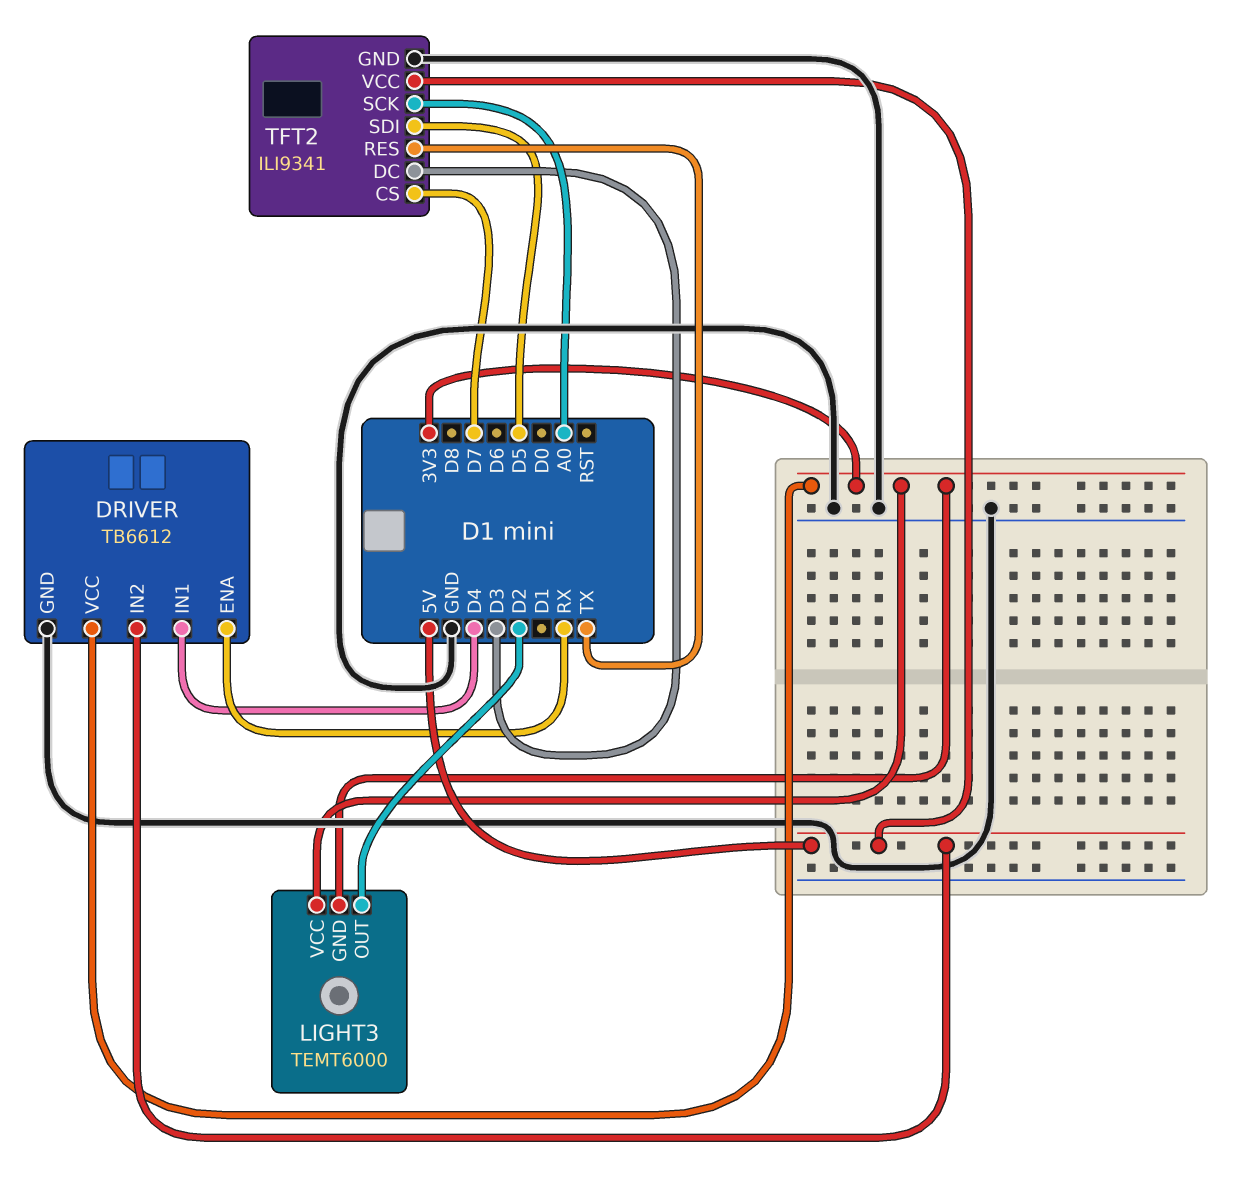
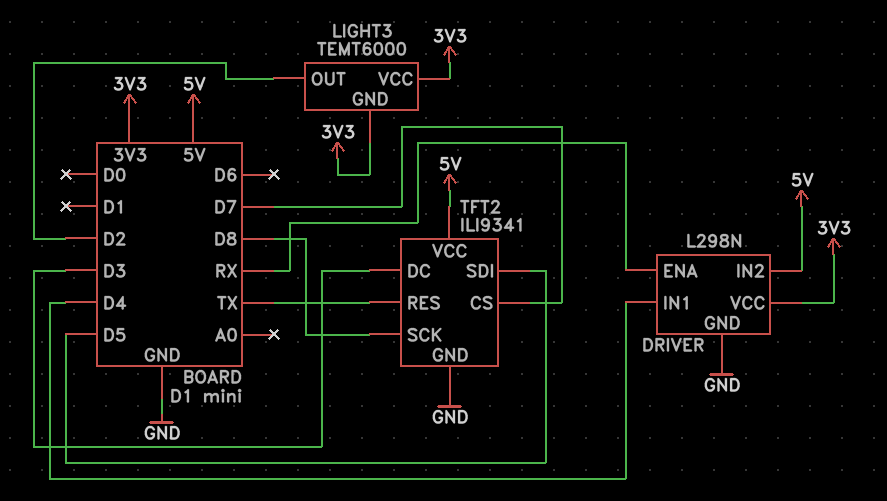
DRIVER: TB6612 -> L298N
TFT2 pin SCK: A0 -> D8

